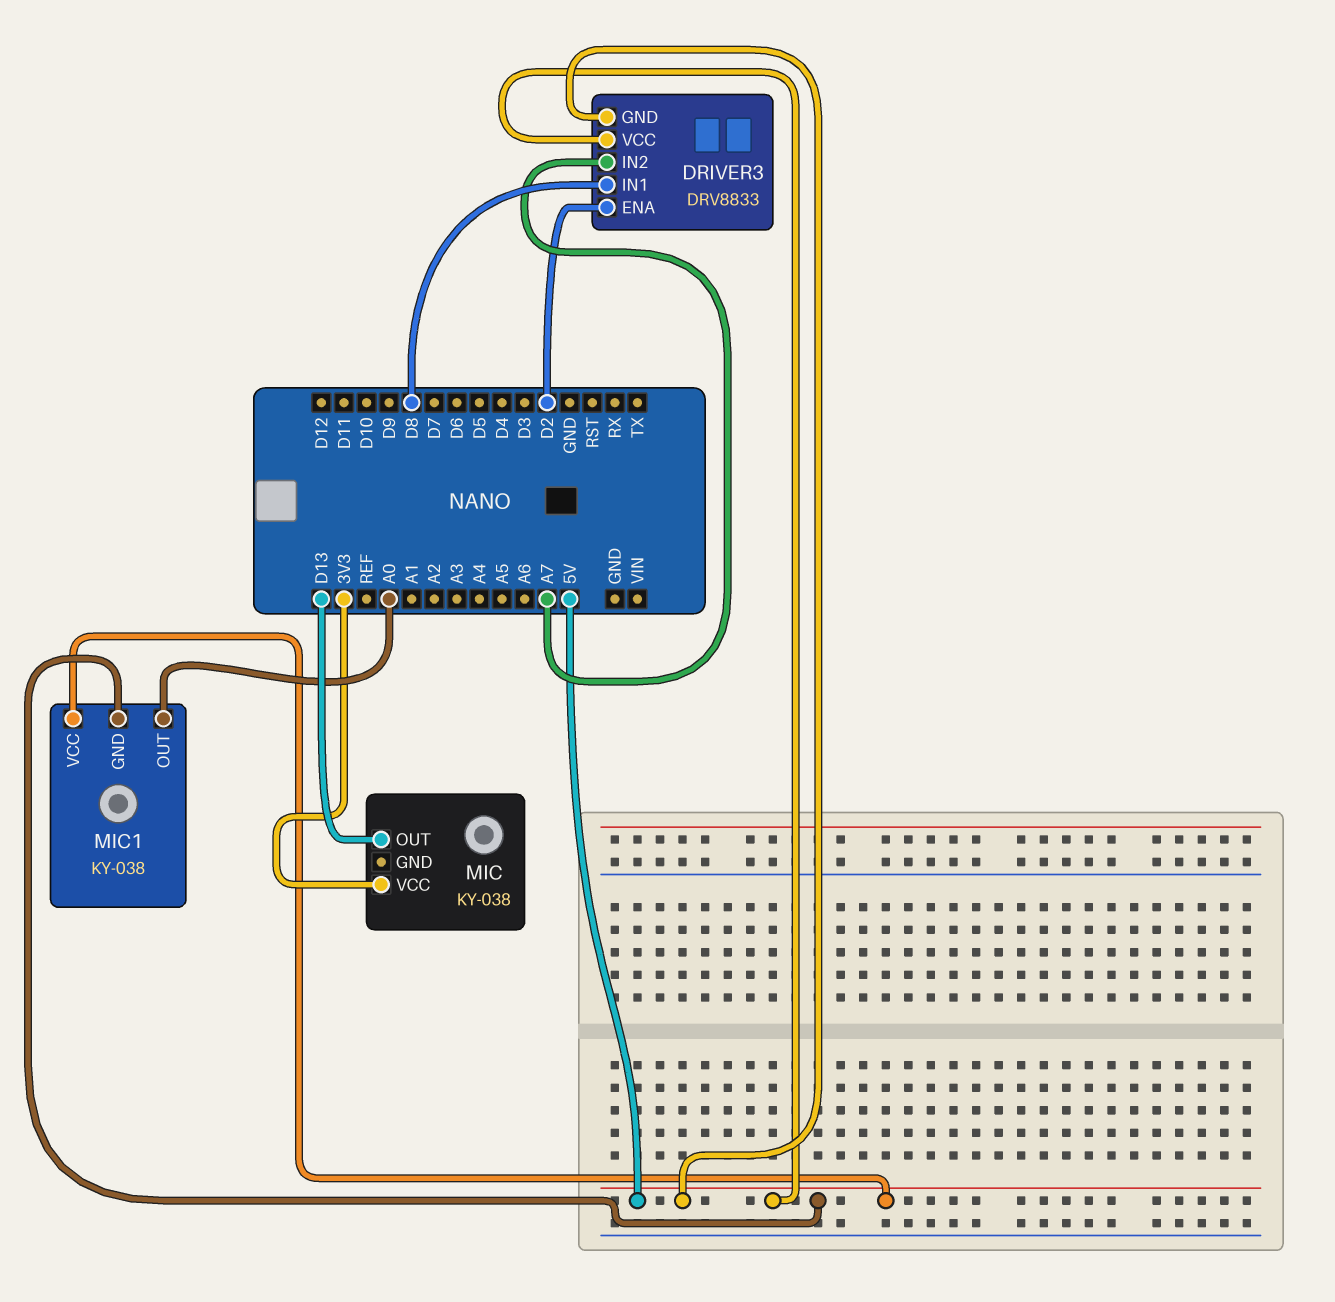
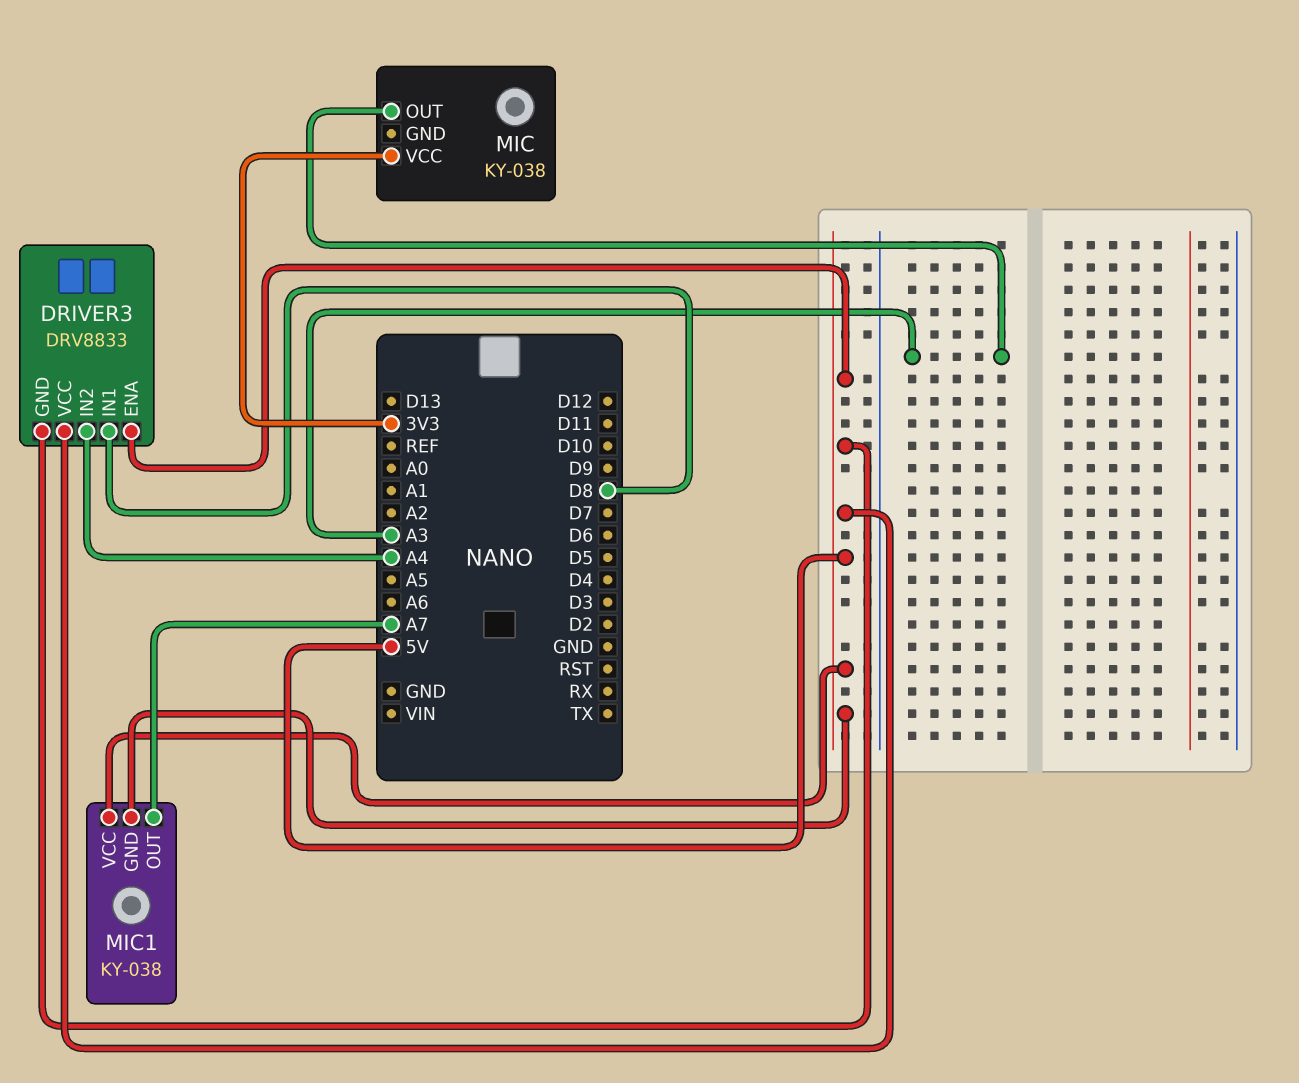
DRIVER3 pin ENA: D2 -> 5V
DRIVER3 pin IN2: A7 -> A4
MIC pin OUT: D13 -> A3
MIC1 pin OUT: A0 -> A7

